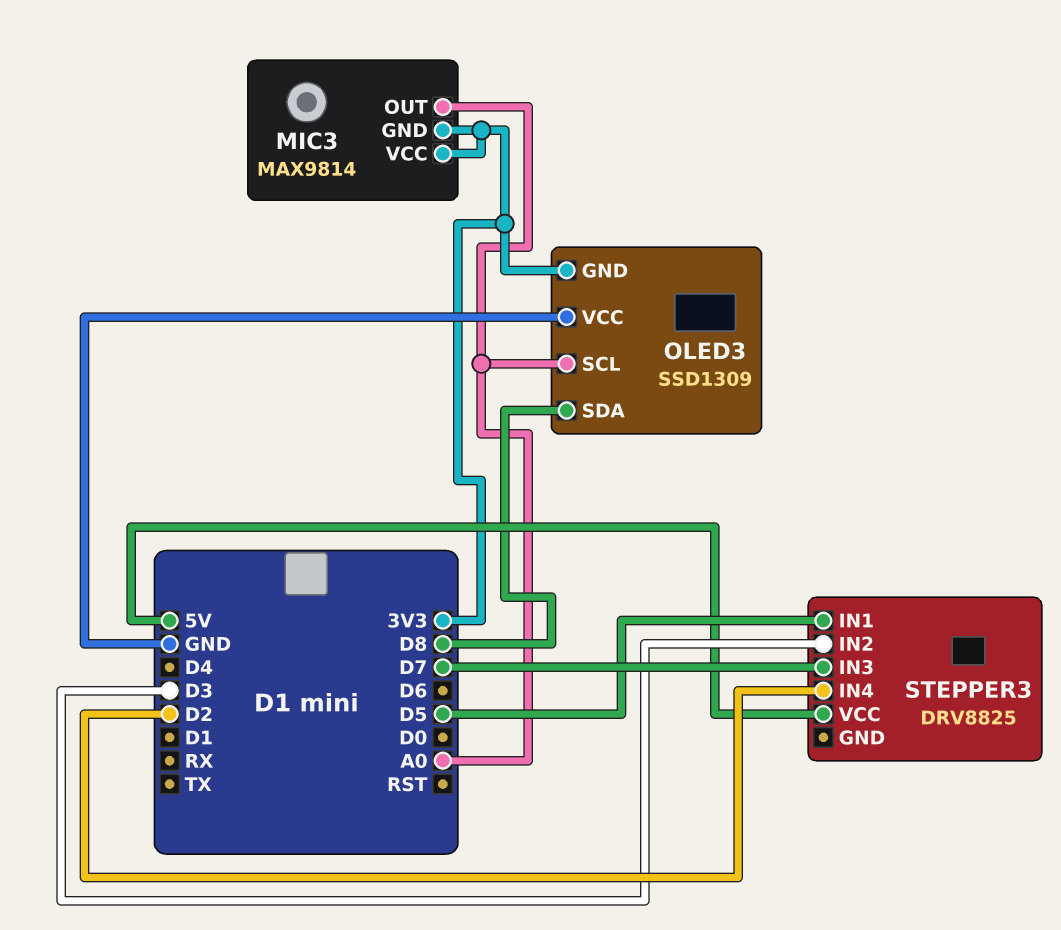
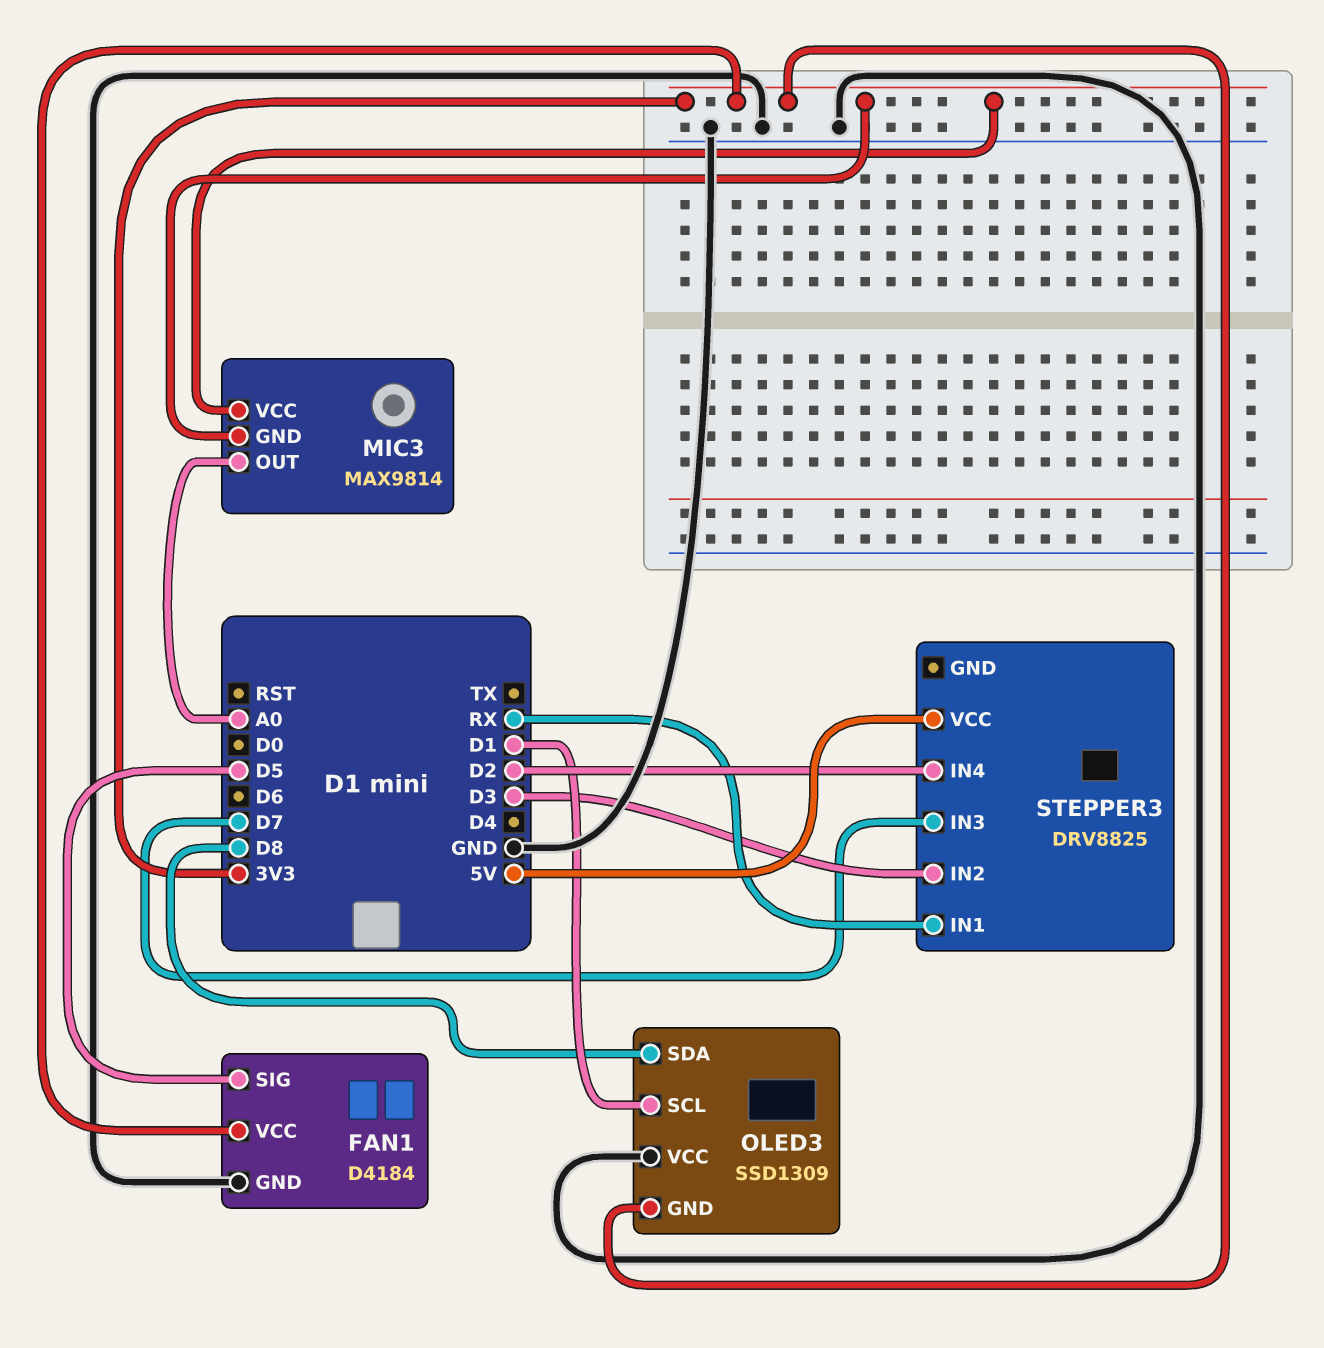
FAN1: none -> D4184
FAN1 pin GND: none -> GND
FAN1 pin SIG: none -> D5
FAN1 pin VCC: none -> 3V3
OLED3 pin SCL: A0 -> D1
STEPPER3 pin IN1: D5 -> RX

